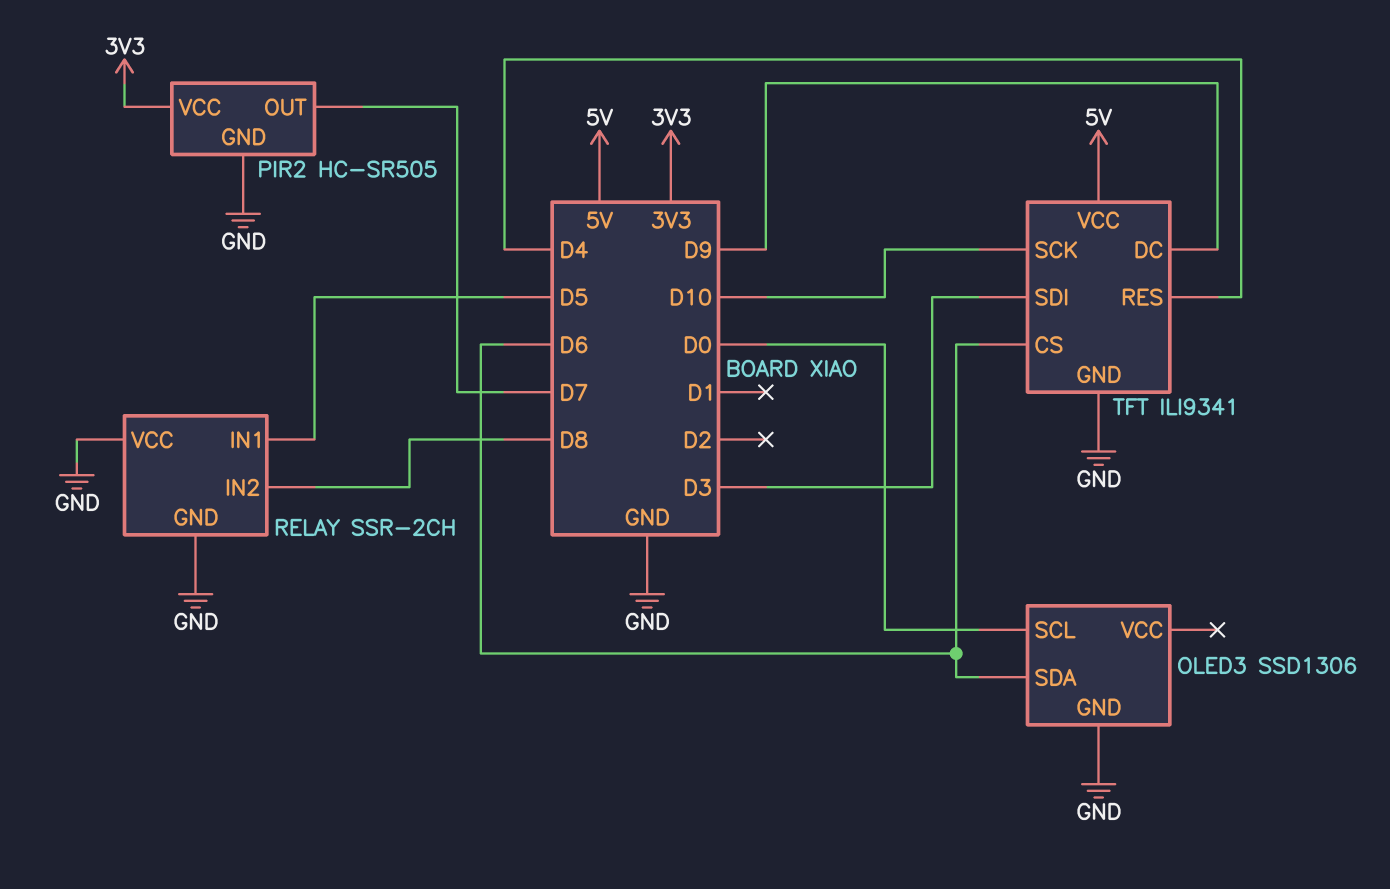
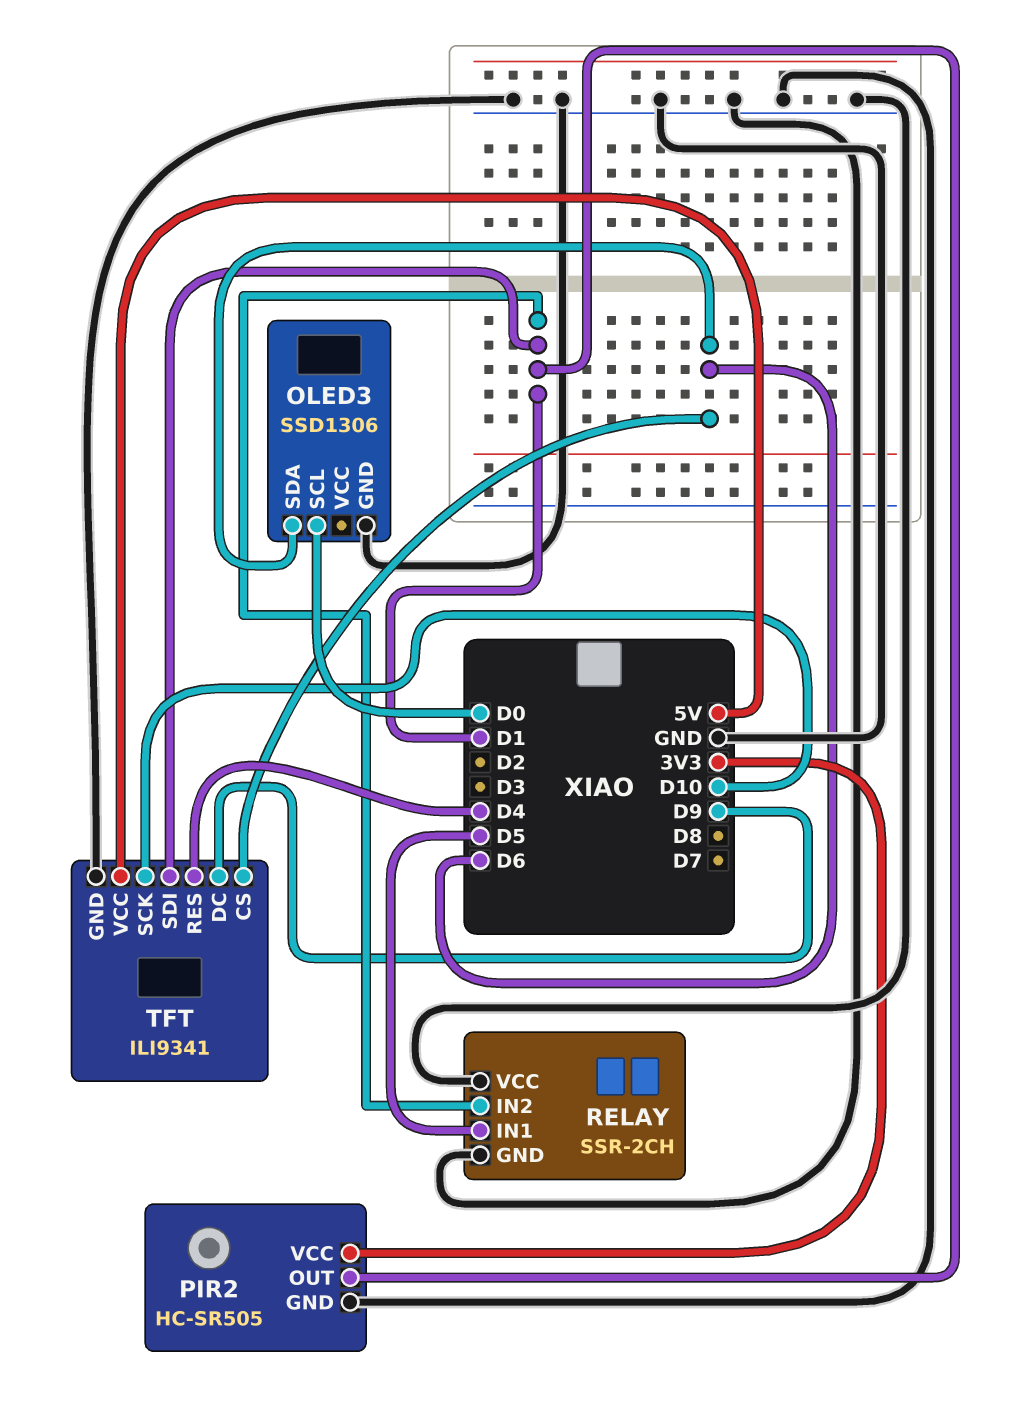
PIR2 pin OUT: D7 -> D1
RELAY pin IN2: D8 -> D1
TFT pin SDI: D3 -> D1

